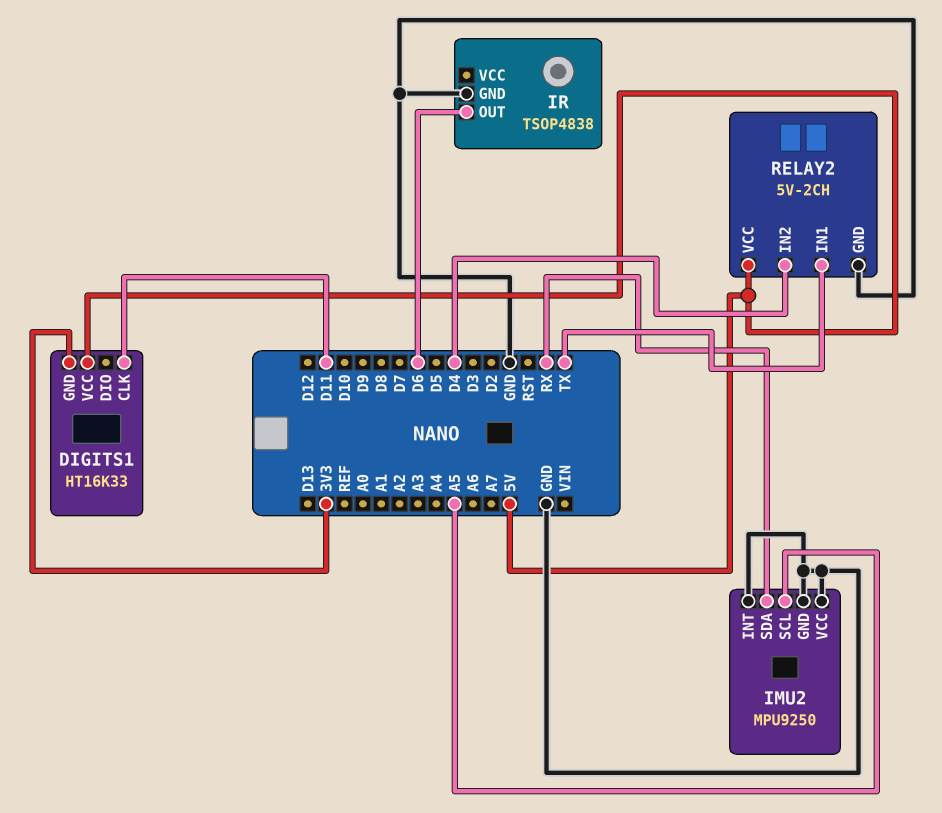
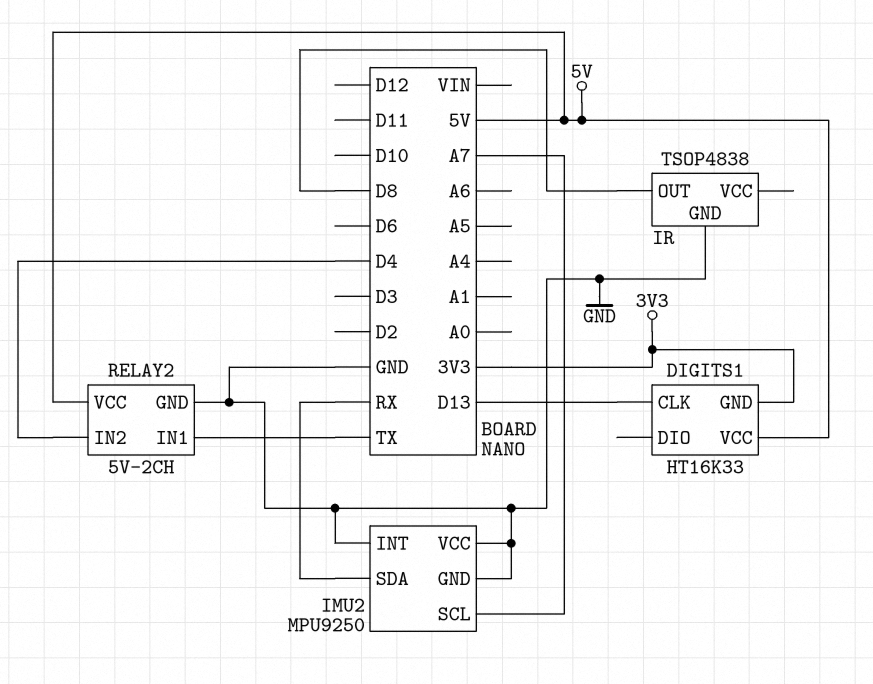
DIGITS1 pin CLK: D11 -> D13
IMU2 pin SCL: A5 -> A7
IR pin OUT: D6 -> D8

